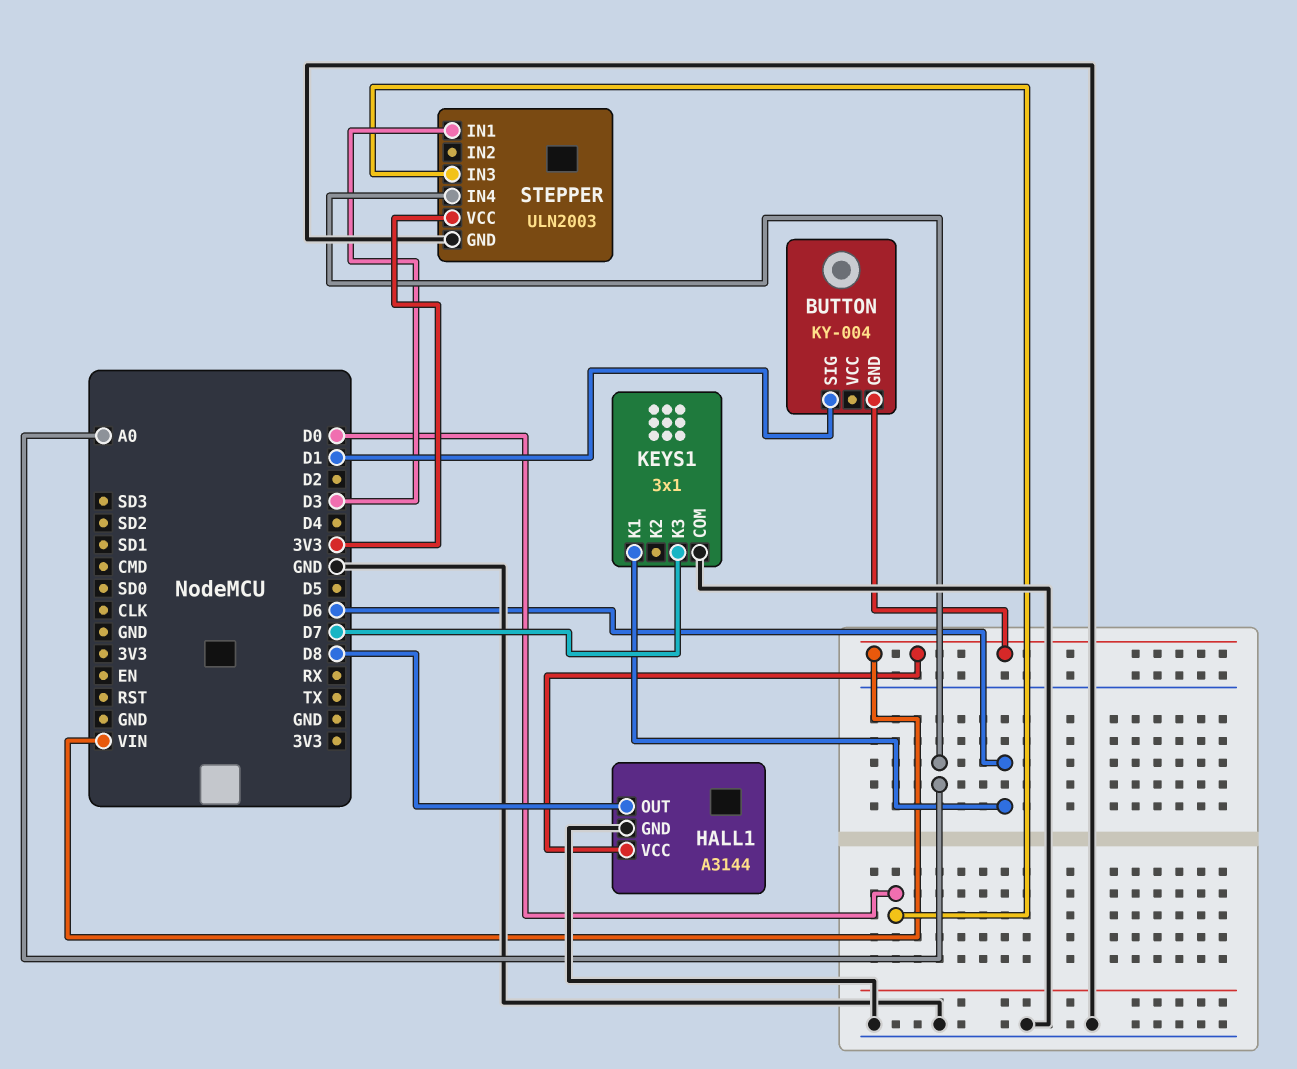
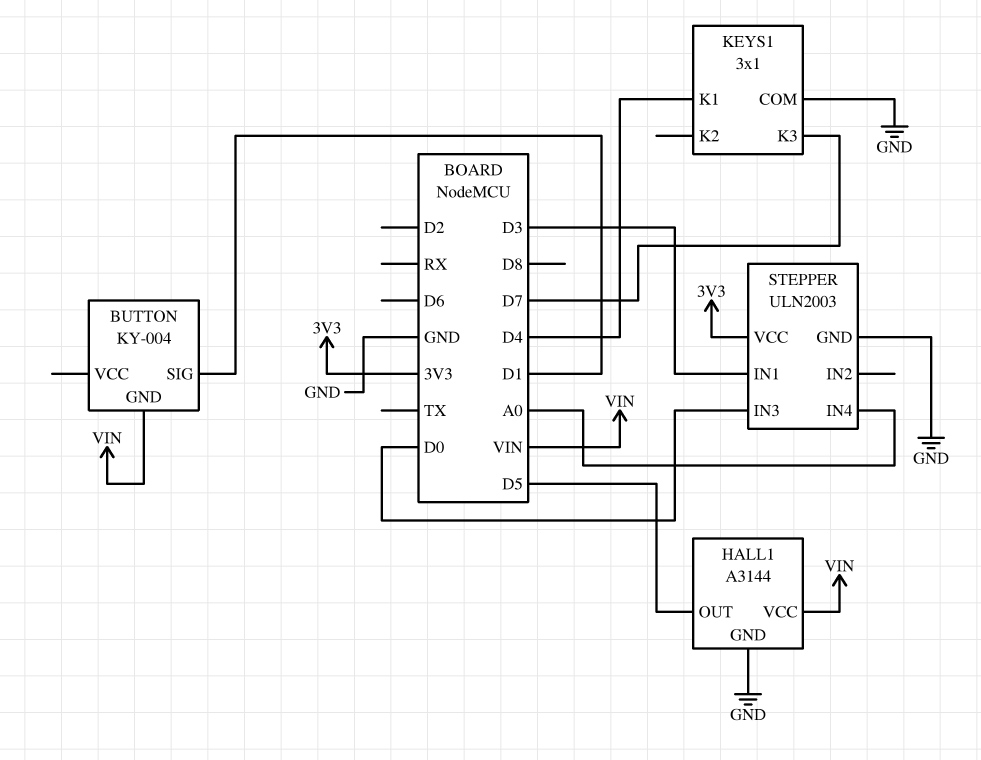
HALL1 pin OUT: D8 -> D5
KEYS1 pin K1: D6 -> D4

